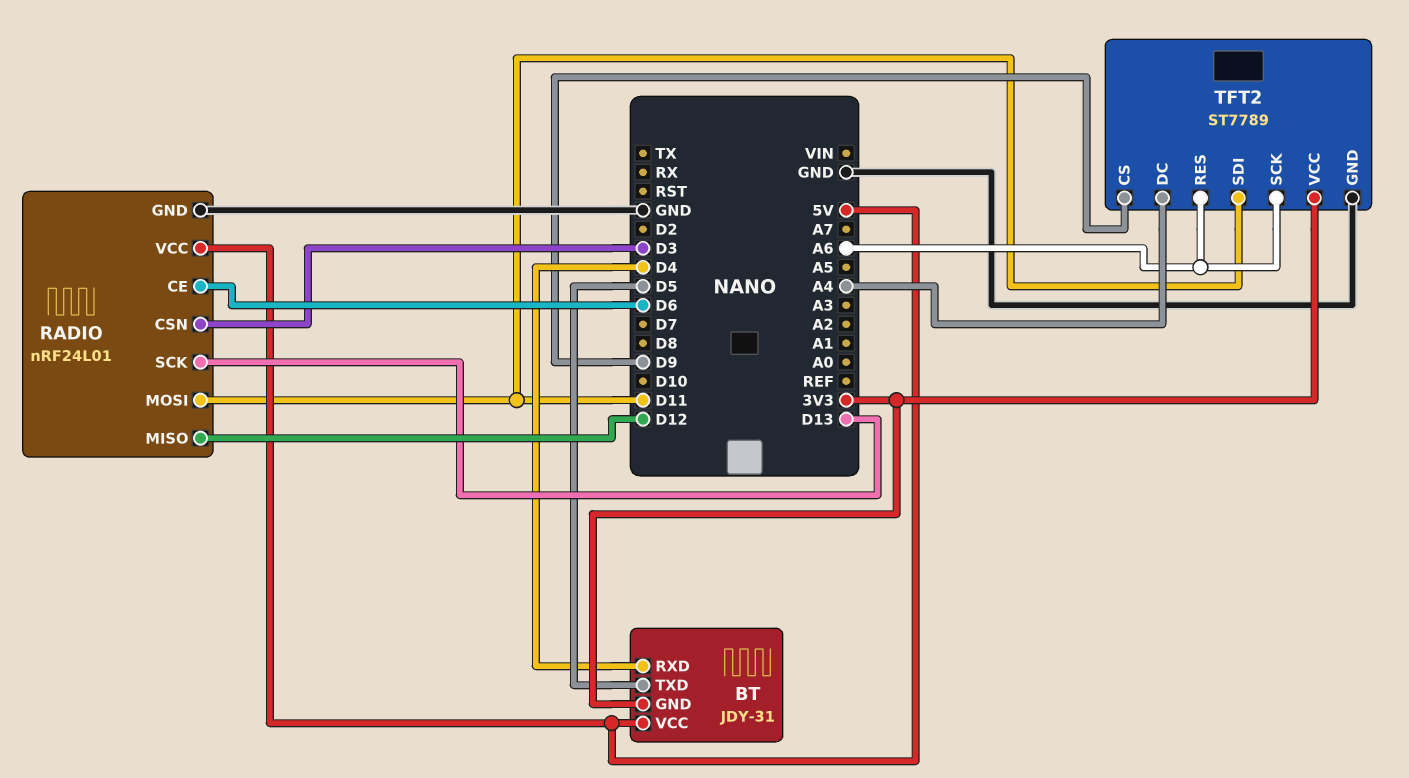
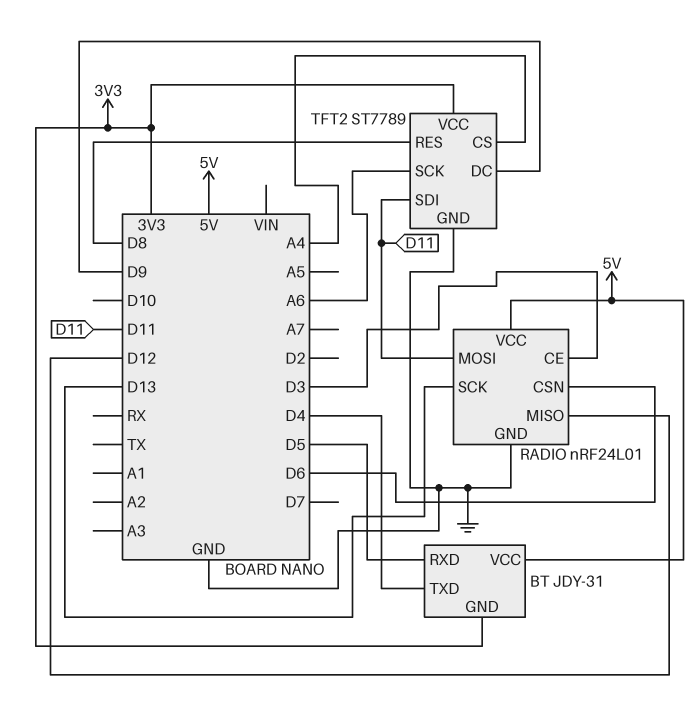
BT pin RXD: D4 -> D5
BT pin TXD: D5 -> D4
RADIO pin CE: D6 -> D3
RADIO pin CSN: D3 -> D6
TFT2 pin CS: D9 -> A4
TFT2 pin DC: A4 -> D9
TFT2 pin RES: A6 -> D8

